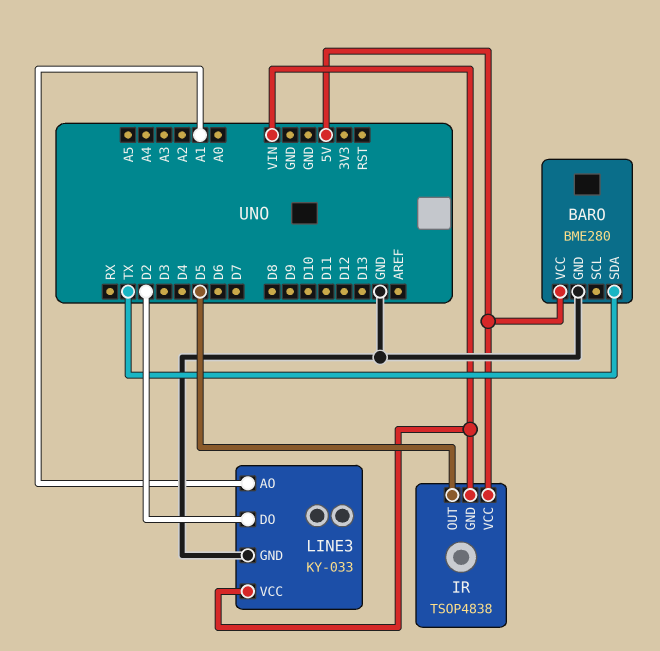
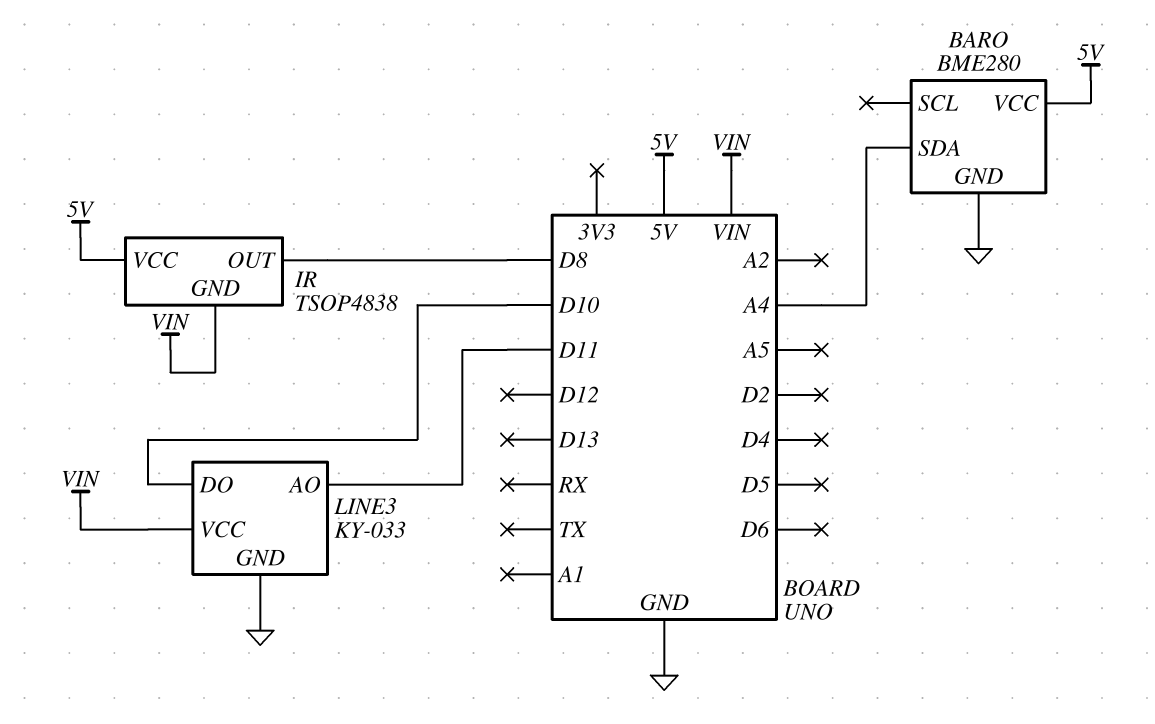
BARO pin SDA: TX -> A4
IR pin OUT: D5 -> D8
LINE3 pin AO: A1 -> D11
LINE3 pin DO: D2 -> D10

